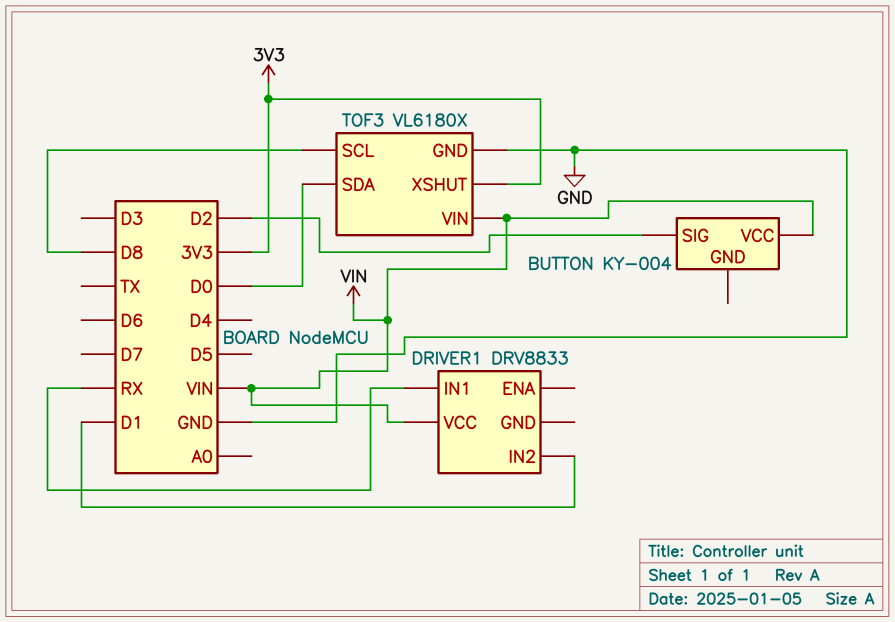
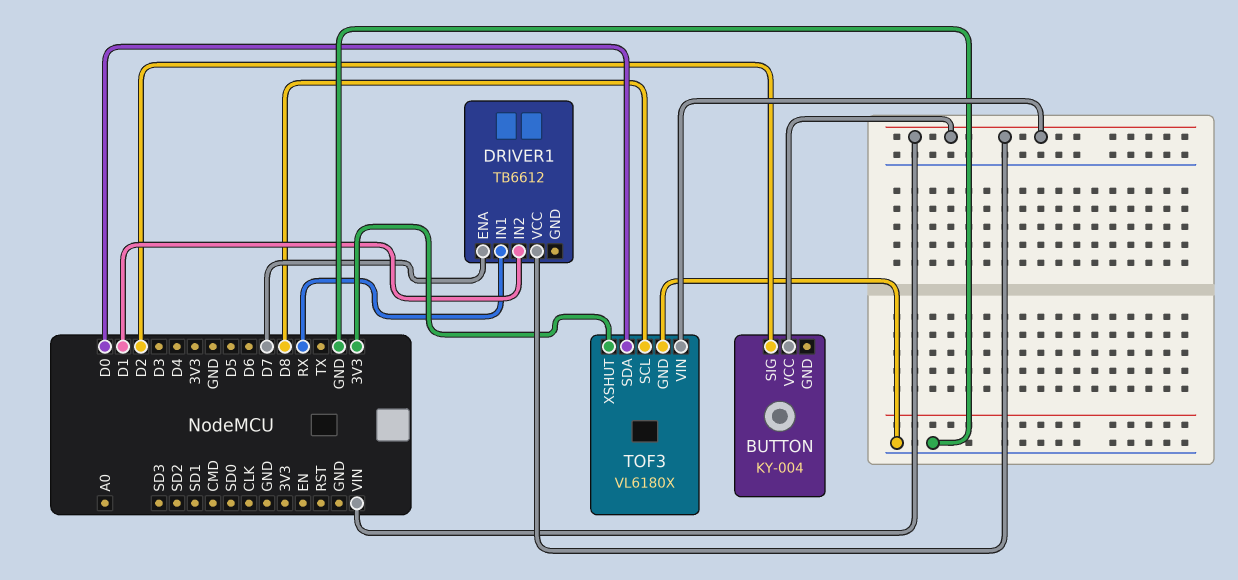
DRIVER1: DRV8833 -> TB6612
DRIVER1 pin ENA: none -> D7

